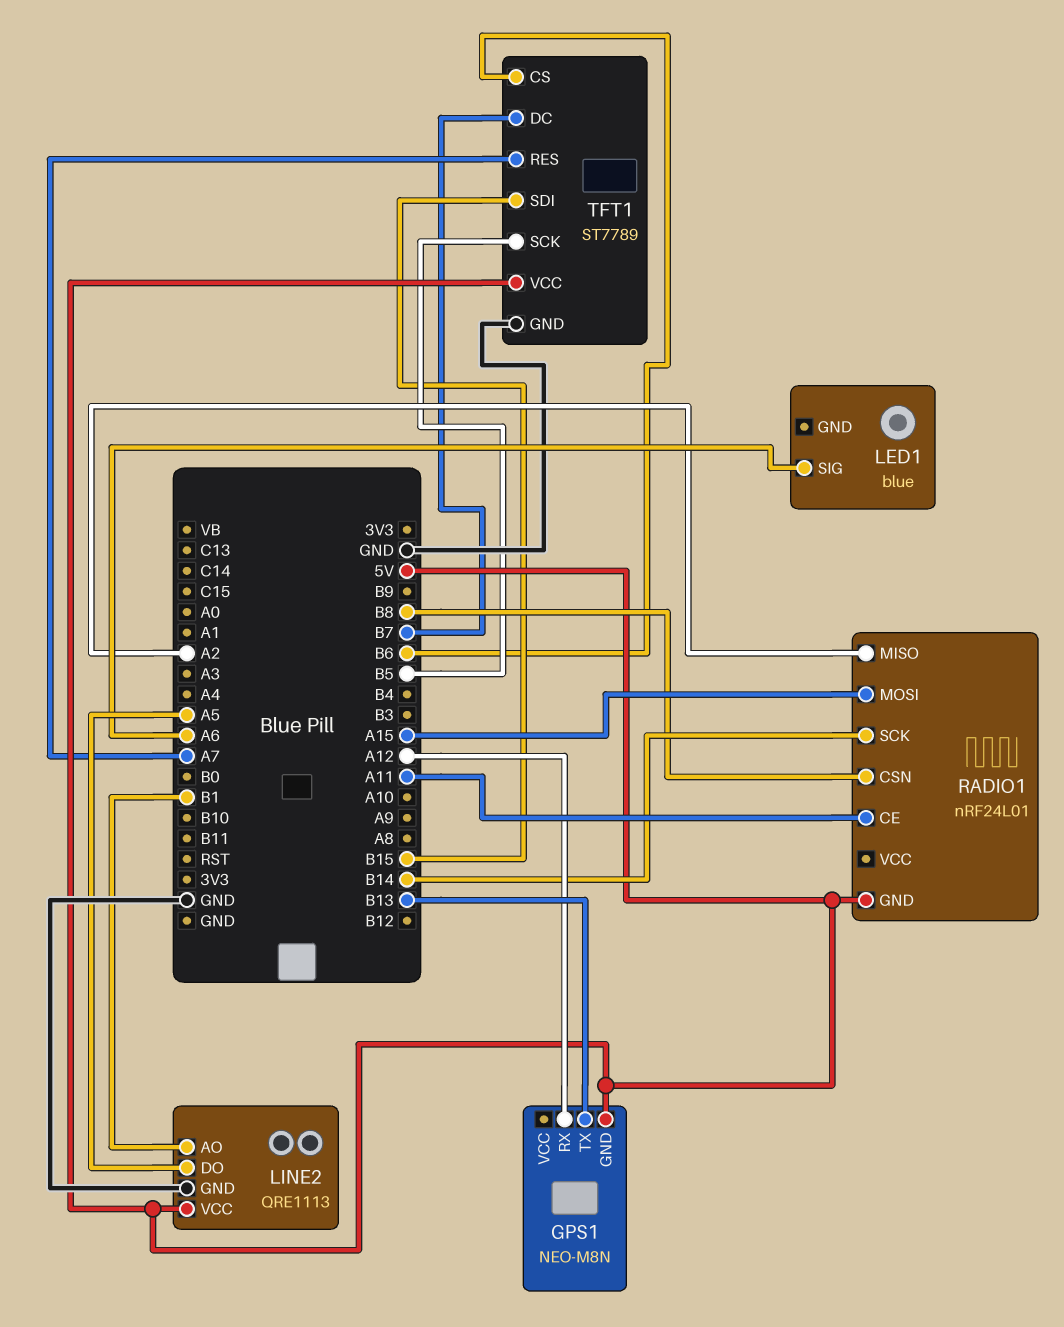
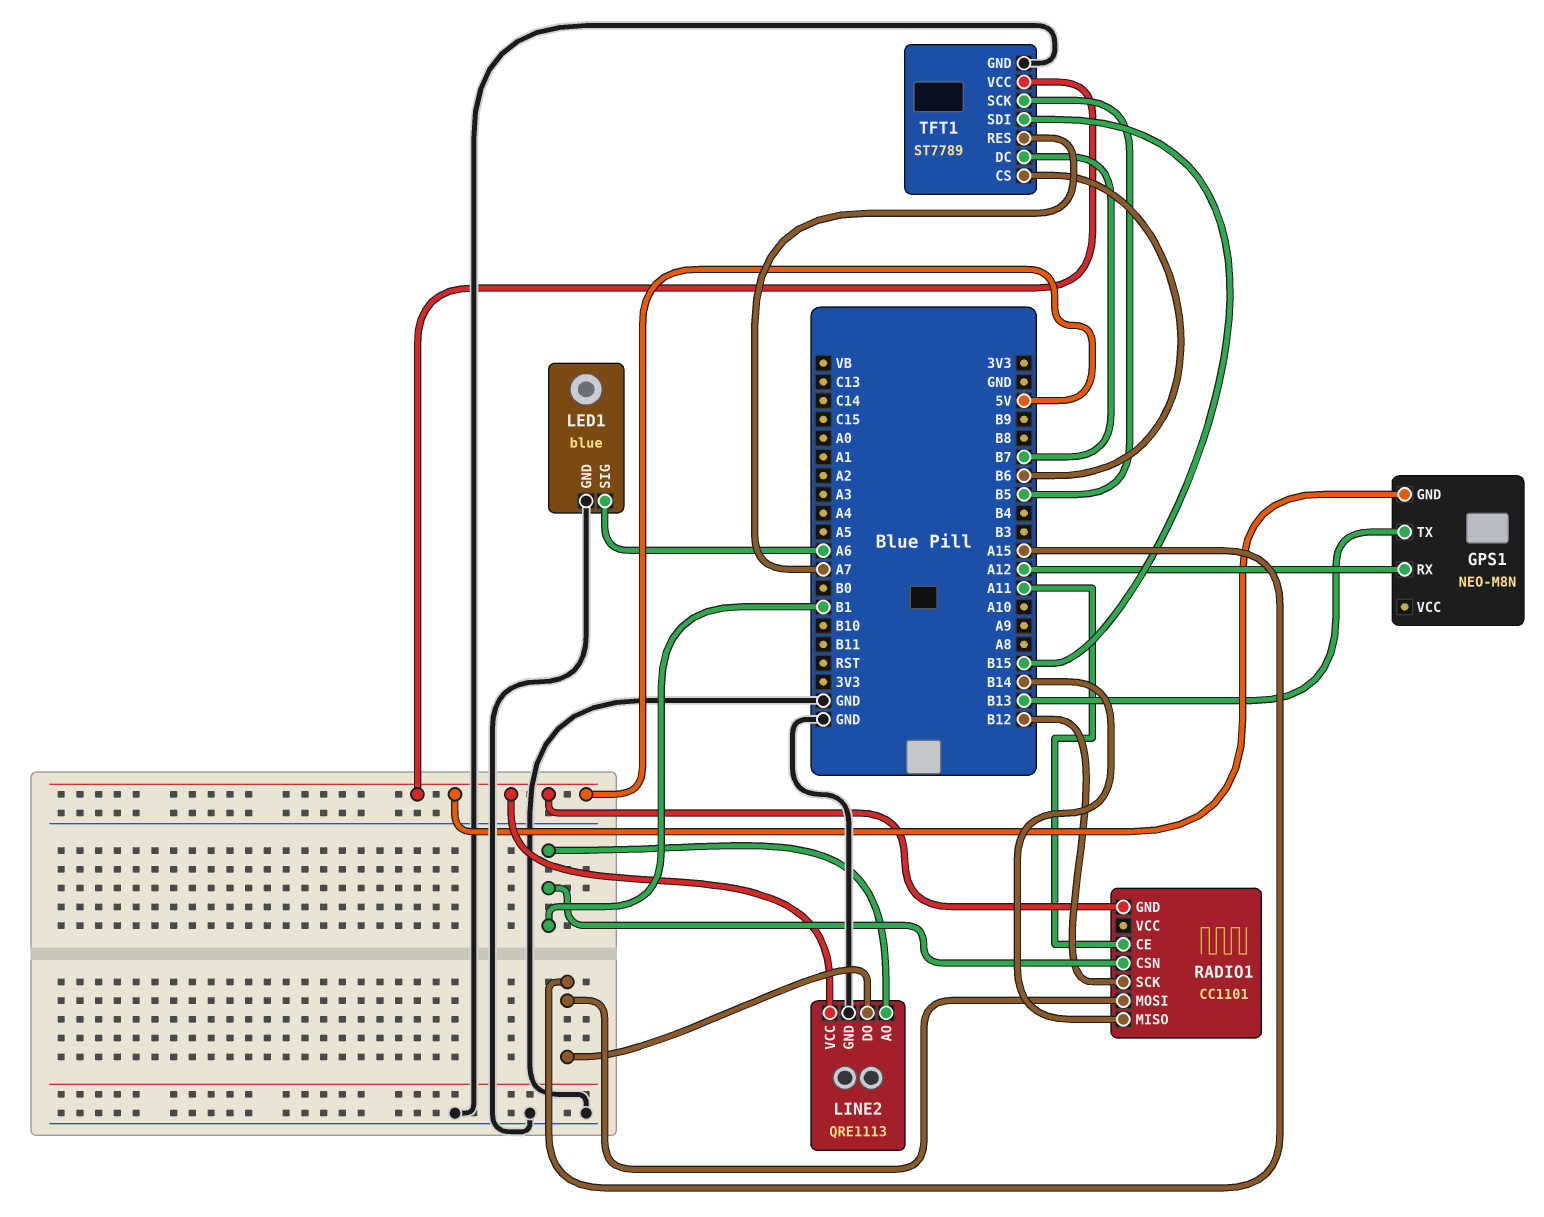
LED1 pin GND: none -> GND
LINE2 pin DO: A5 -> A15
RADIO1: nRF24L01 -> CC1101
RADIO1 pin CSN: B8 -> B1
RADIO1 pin MISO: A2 -> B14
RADIO1 pin SCK: B14 -> B12

